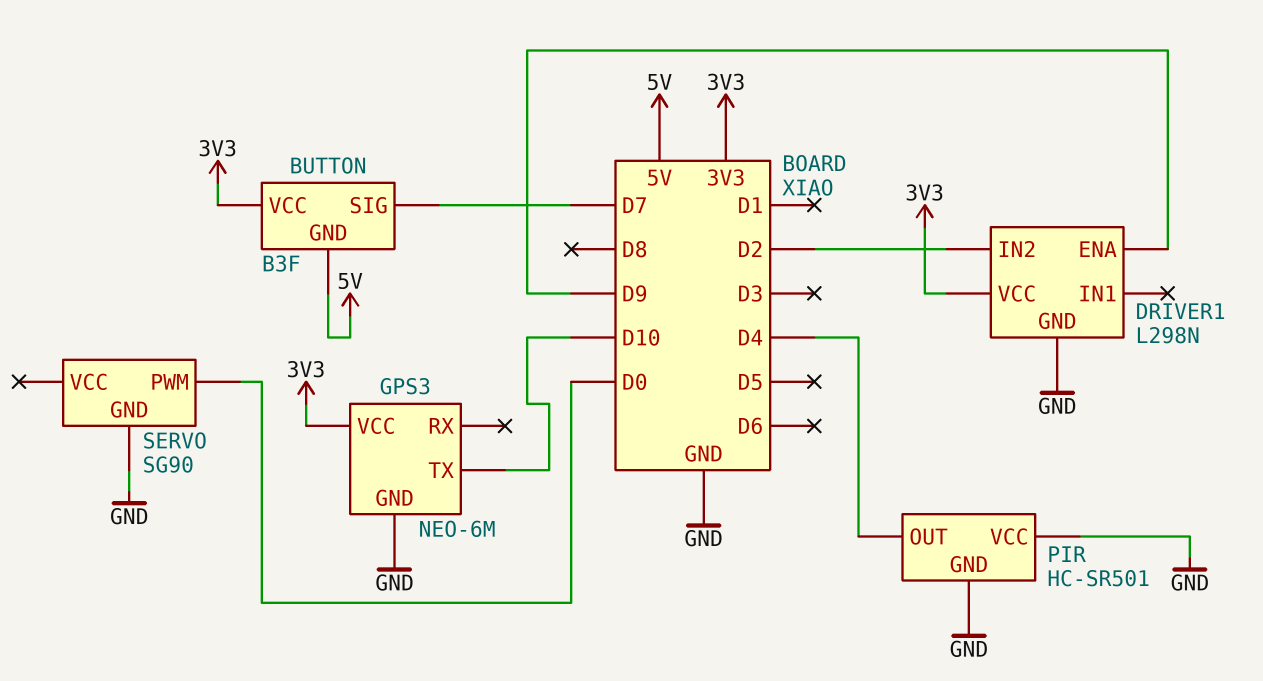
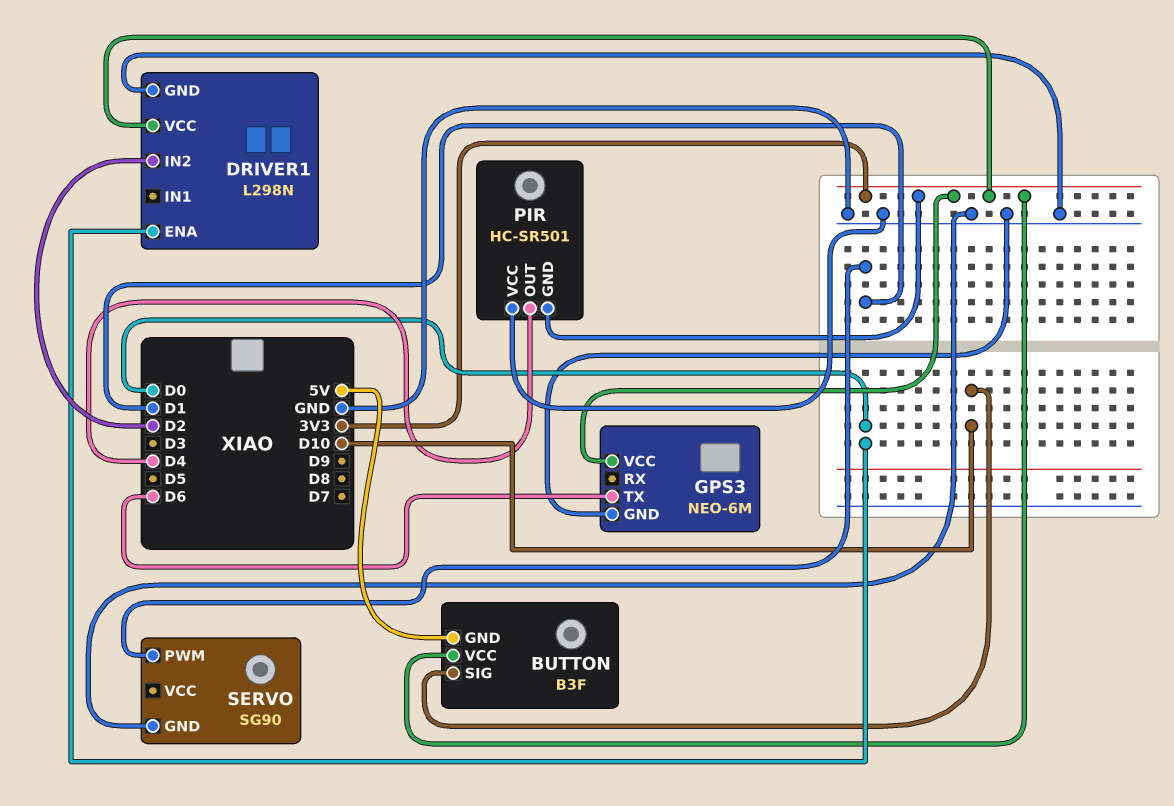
BUTTON pin SIG: D7 -> D10
DRIVER1 pin ENA: D9 -> D0
GPS3 pin TX: D10 -> D6
PIR pin GND: GND -> 3V3
SERVO pin PWM: D0 -> D1

